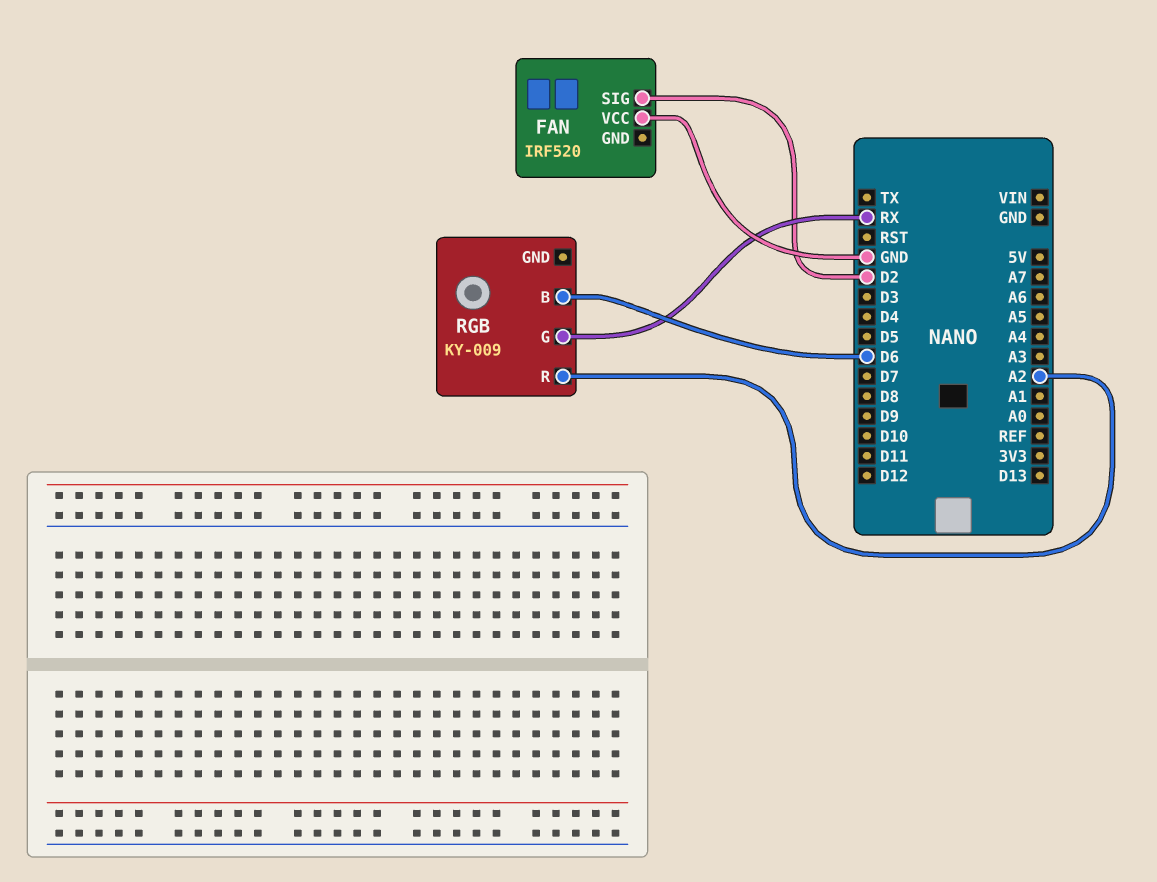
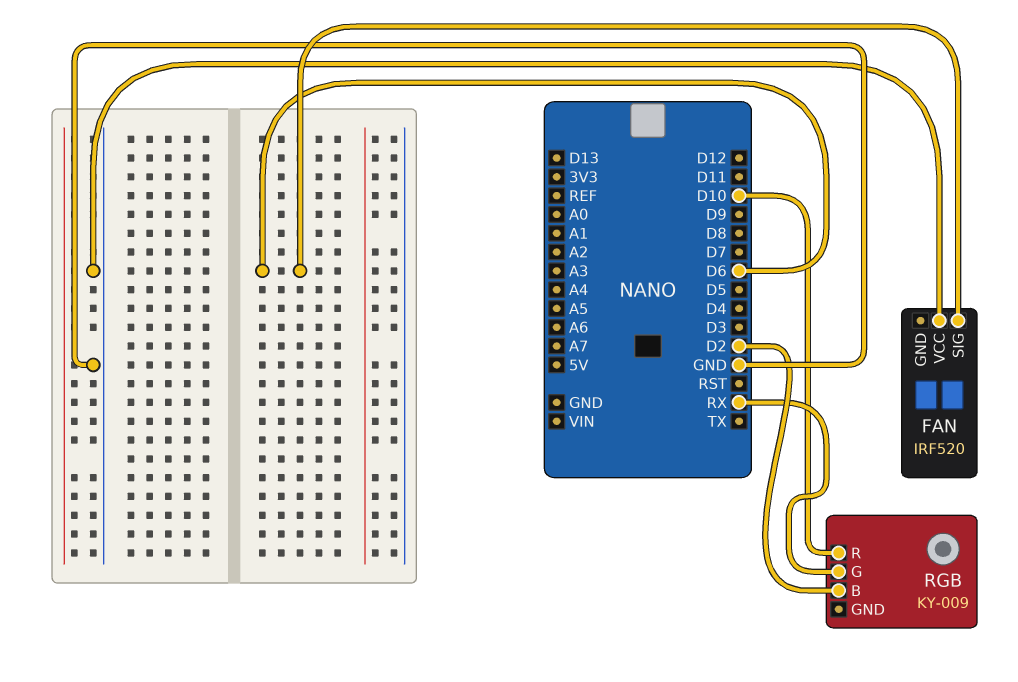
FAN pin SIG: D2 -> D6
RGB pin B: D6 -> D2
RGB pin R: A2 -> D10

